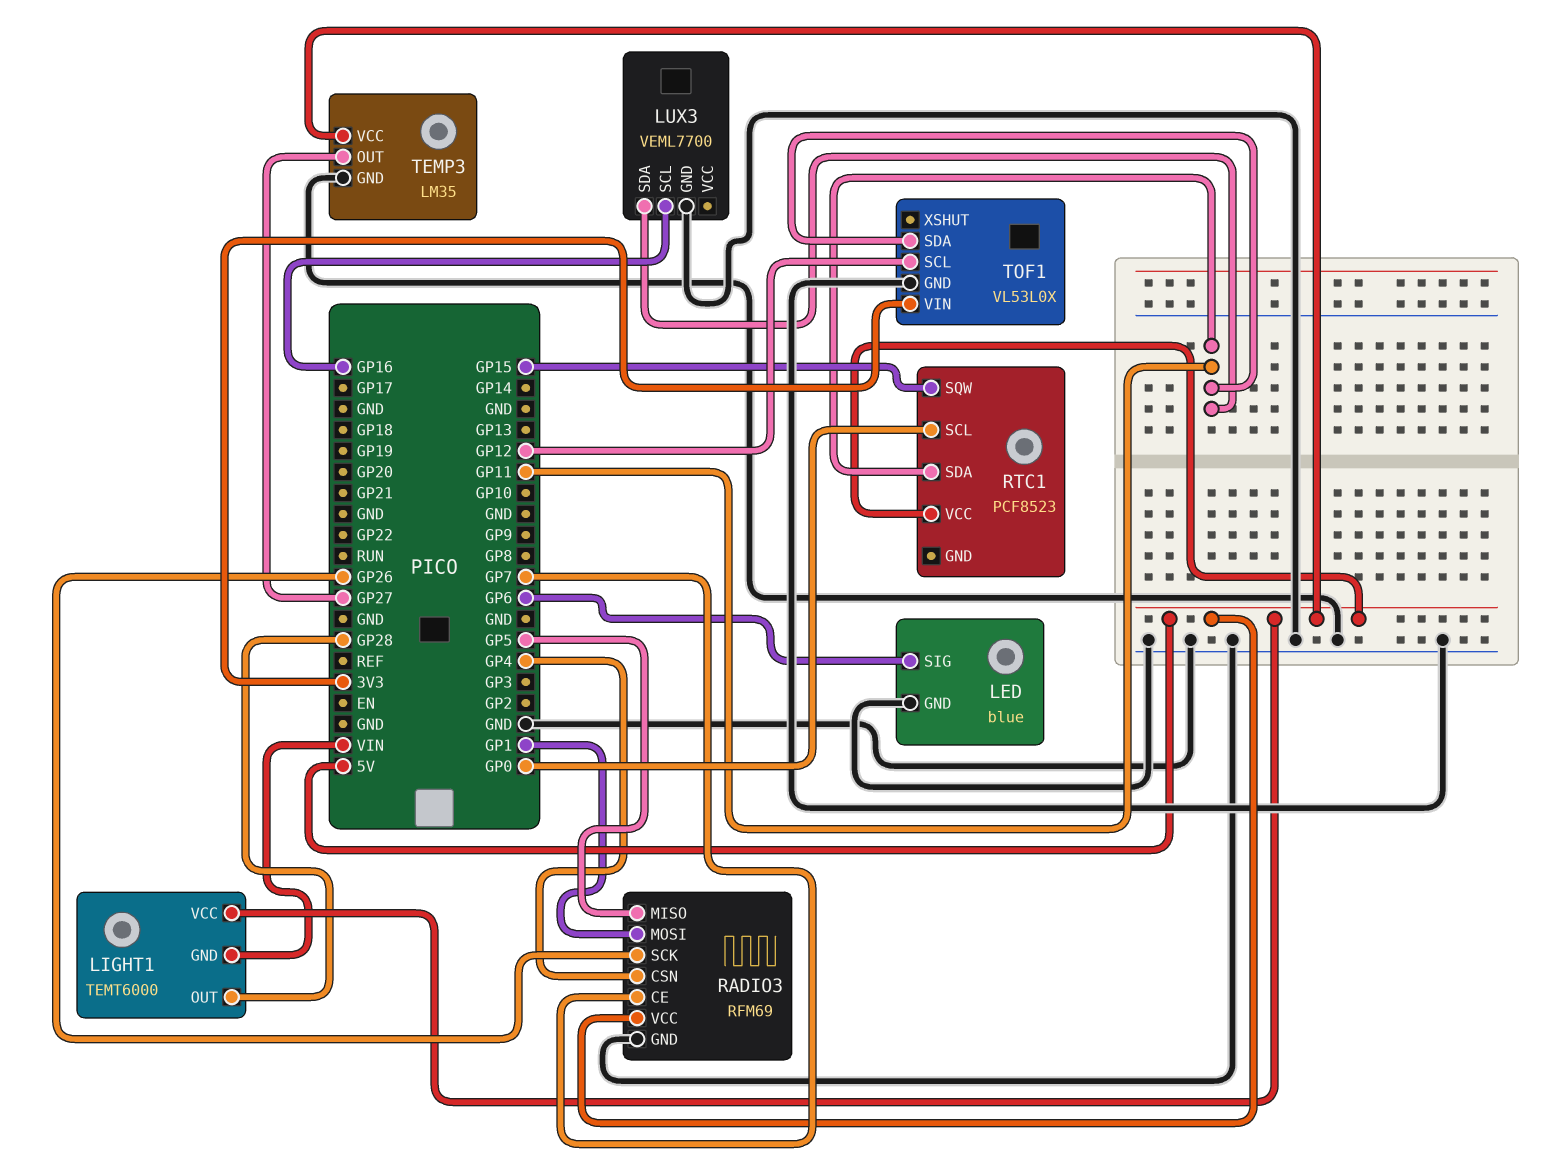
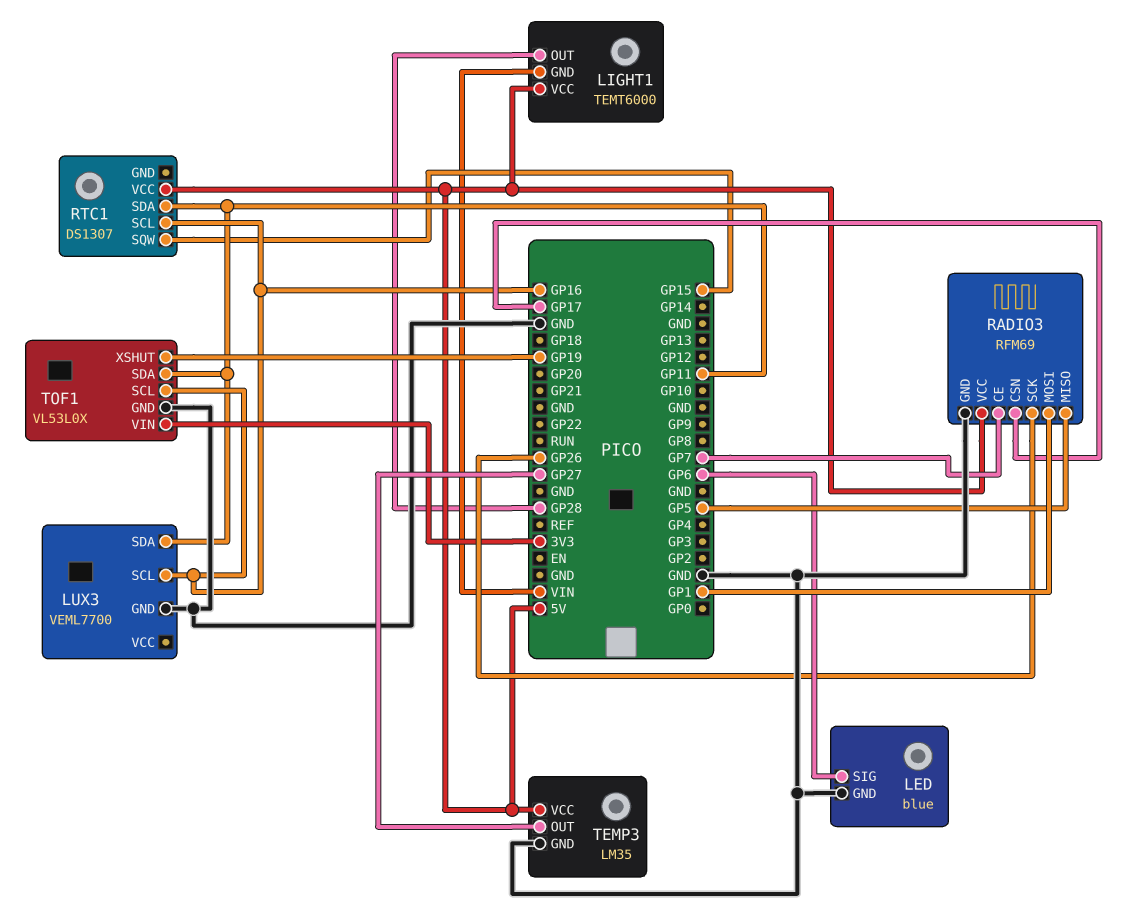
RADIO3 pin CSN: GP4 -> GP17
RTC1: PCF8523 -> DS1307
RTC1 pin SCL: GP0 -> GP16
TOF1 pin SCL: GP12 -> GP16
TOF1 pin XSHUT: none -> GP19

